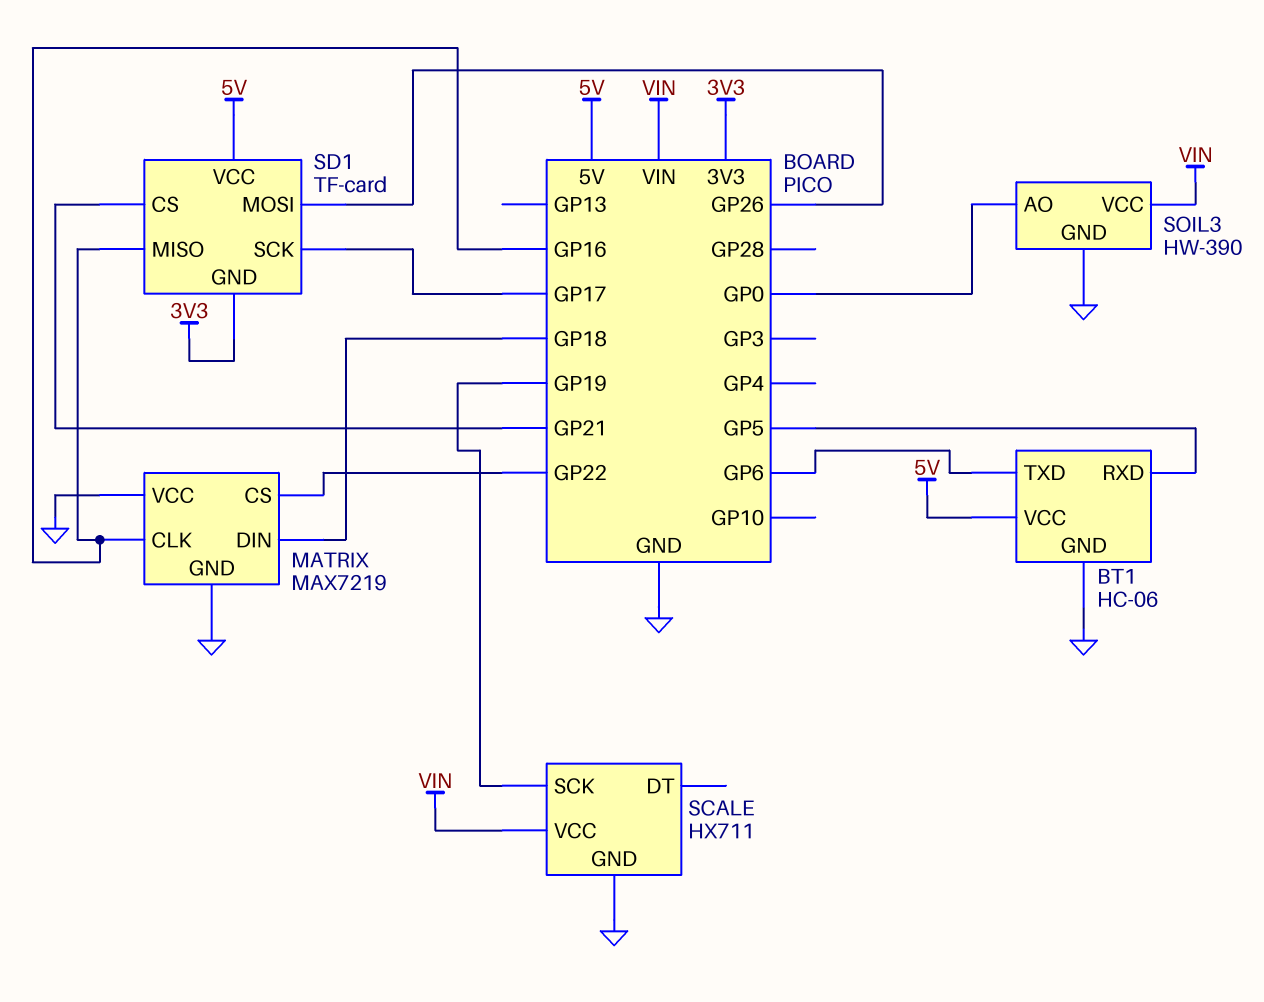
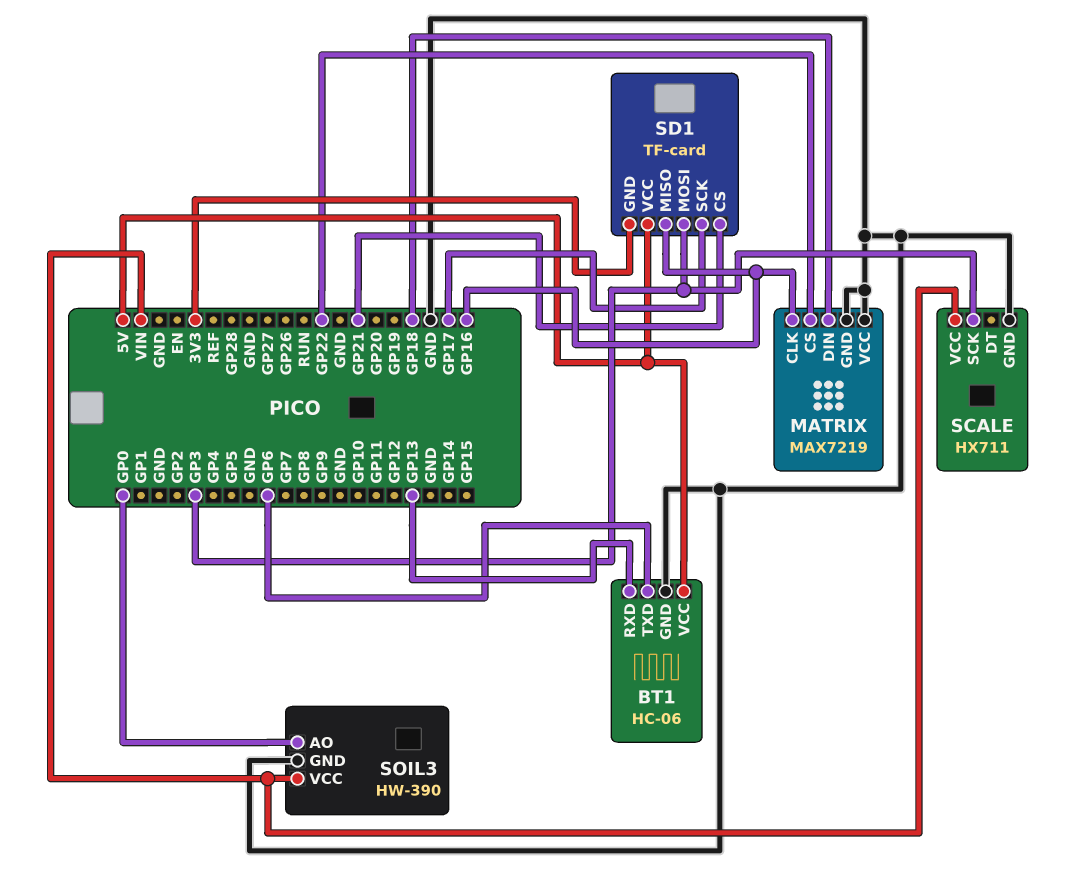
BT1 pin RXD: GP5 -> GP13
SCALE pin SCK: GP19 -> GP3
SD1 pin MOSI: GP26 -> GP3

